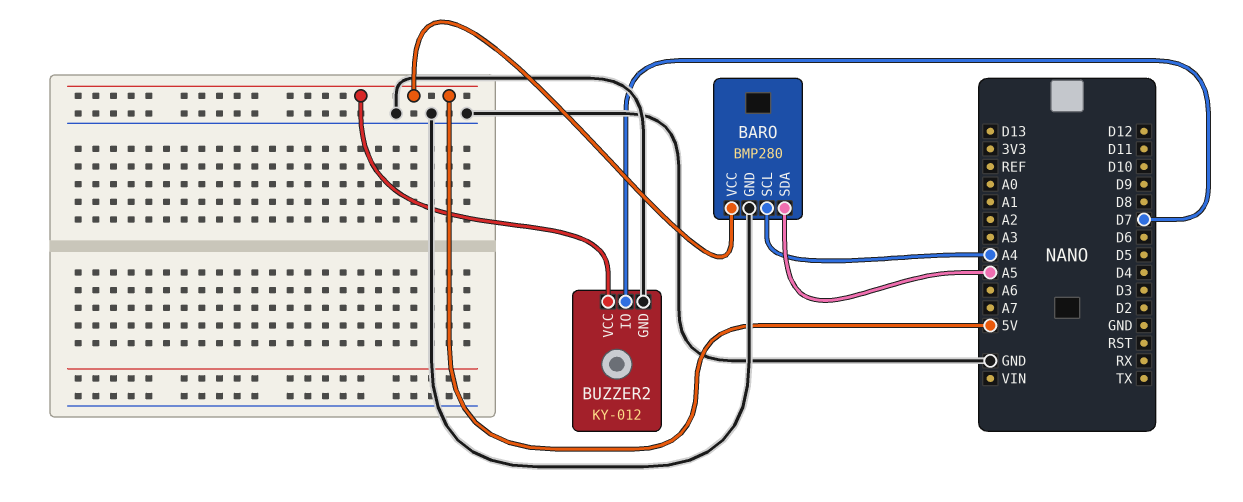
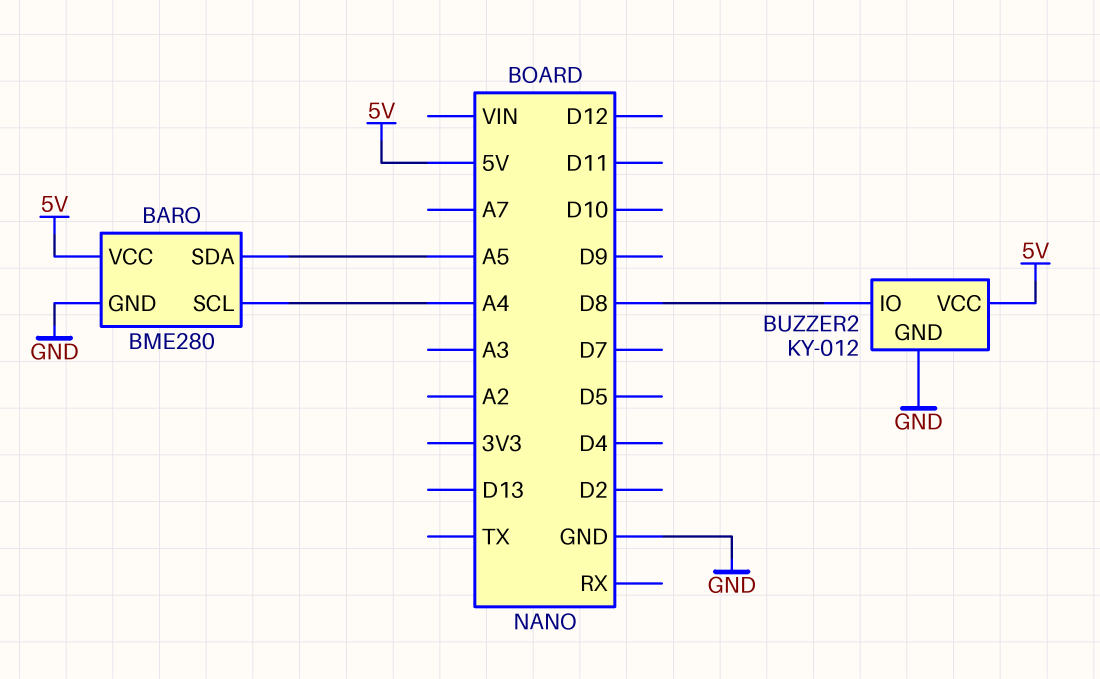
BARO: BMP280 -> BME280
BUZZER2 pin IO: D7 -> D8

